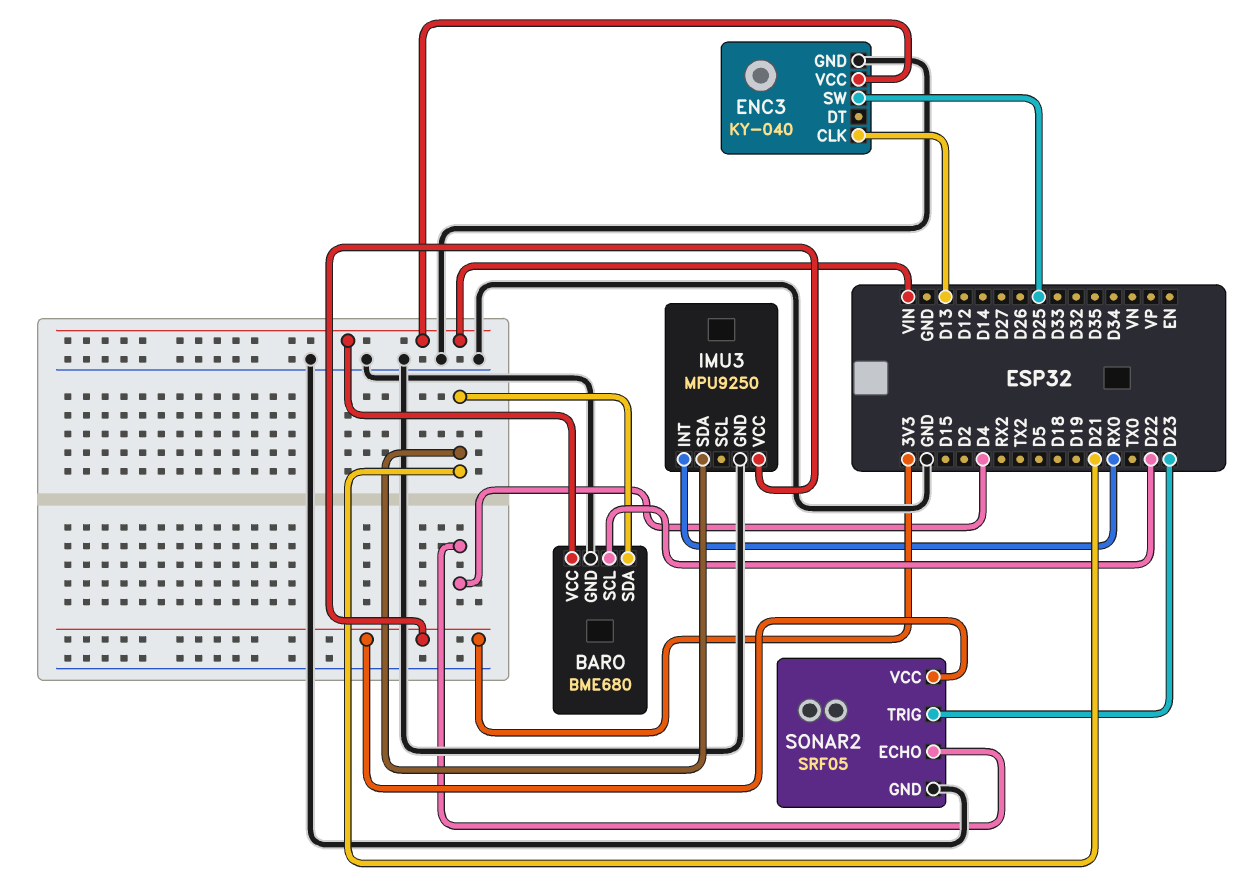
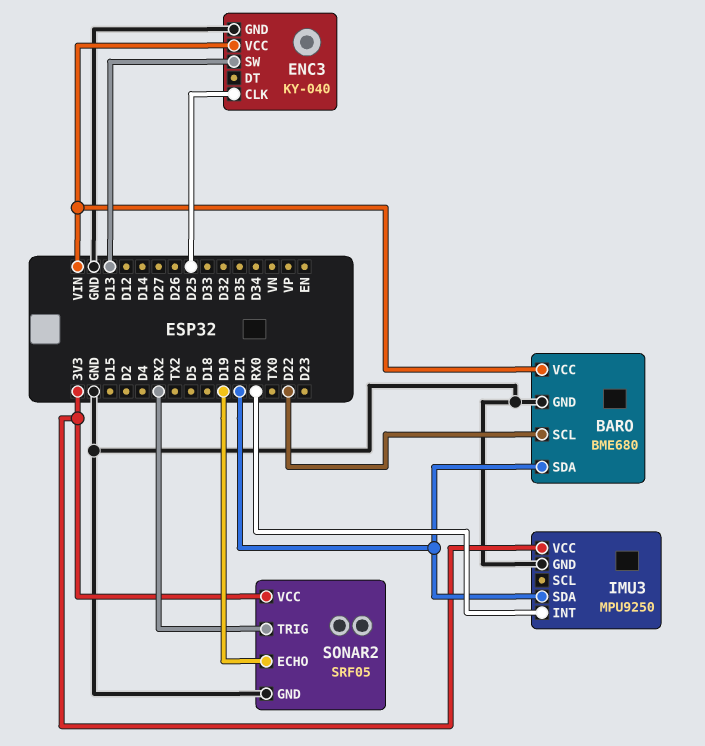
ENC3 pin CLK: D13 -> D25
ENC3 pin SW: D25 -> D13
SONAR2 pin ECHO: D4 -> D19
SONAR2 pin TRIG: D23 -> RX2

